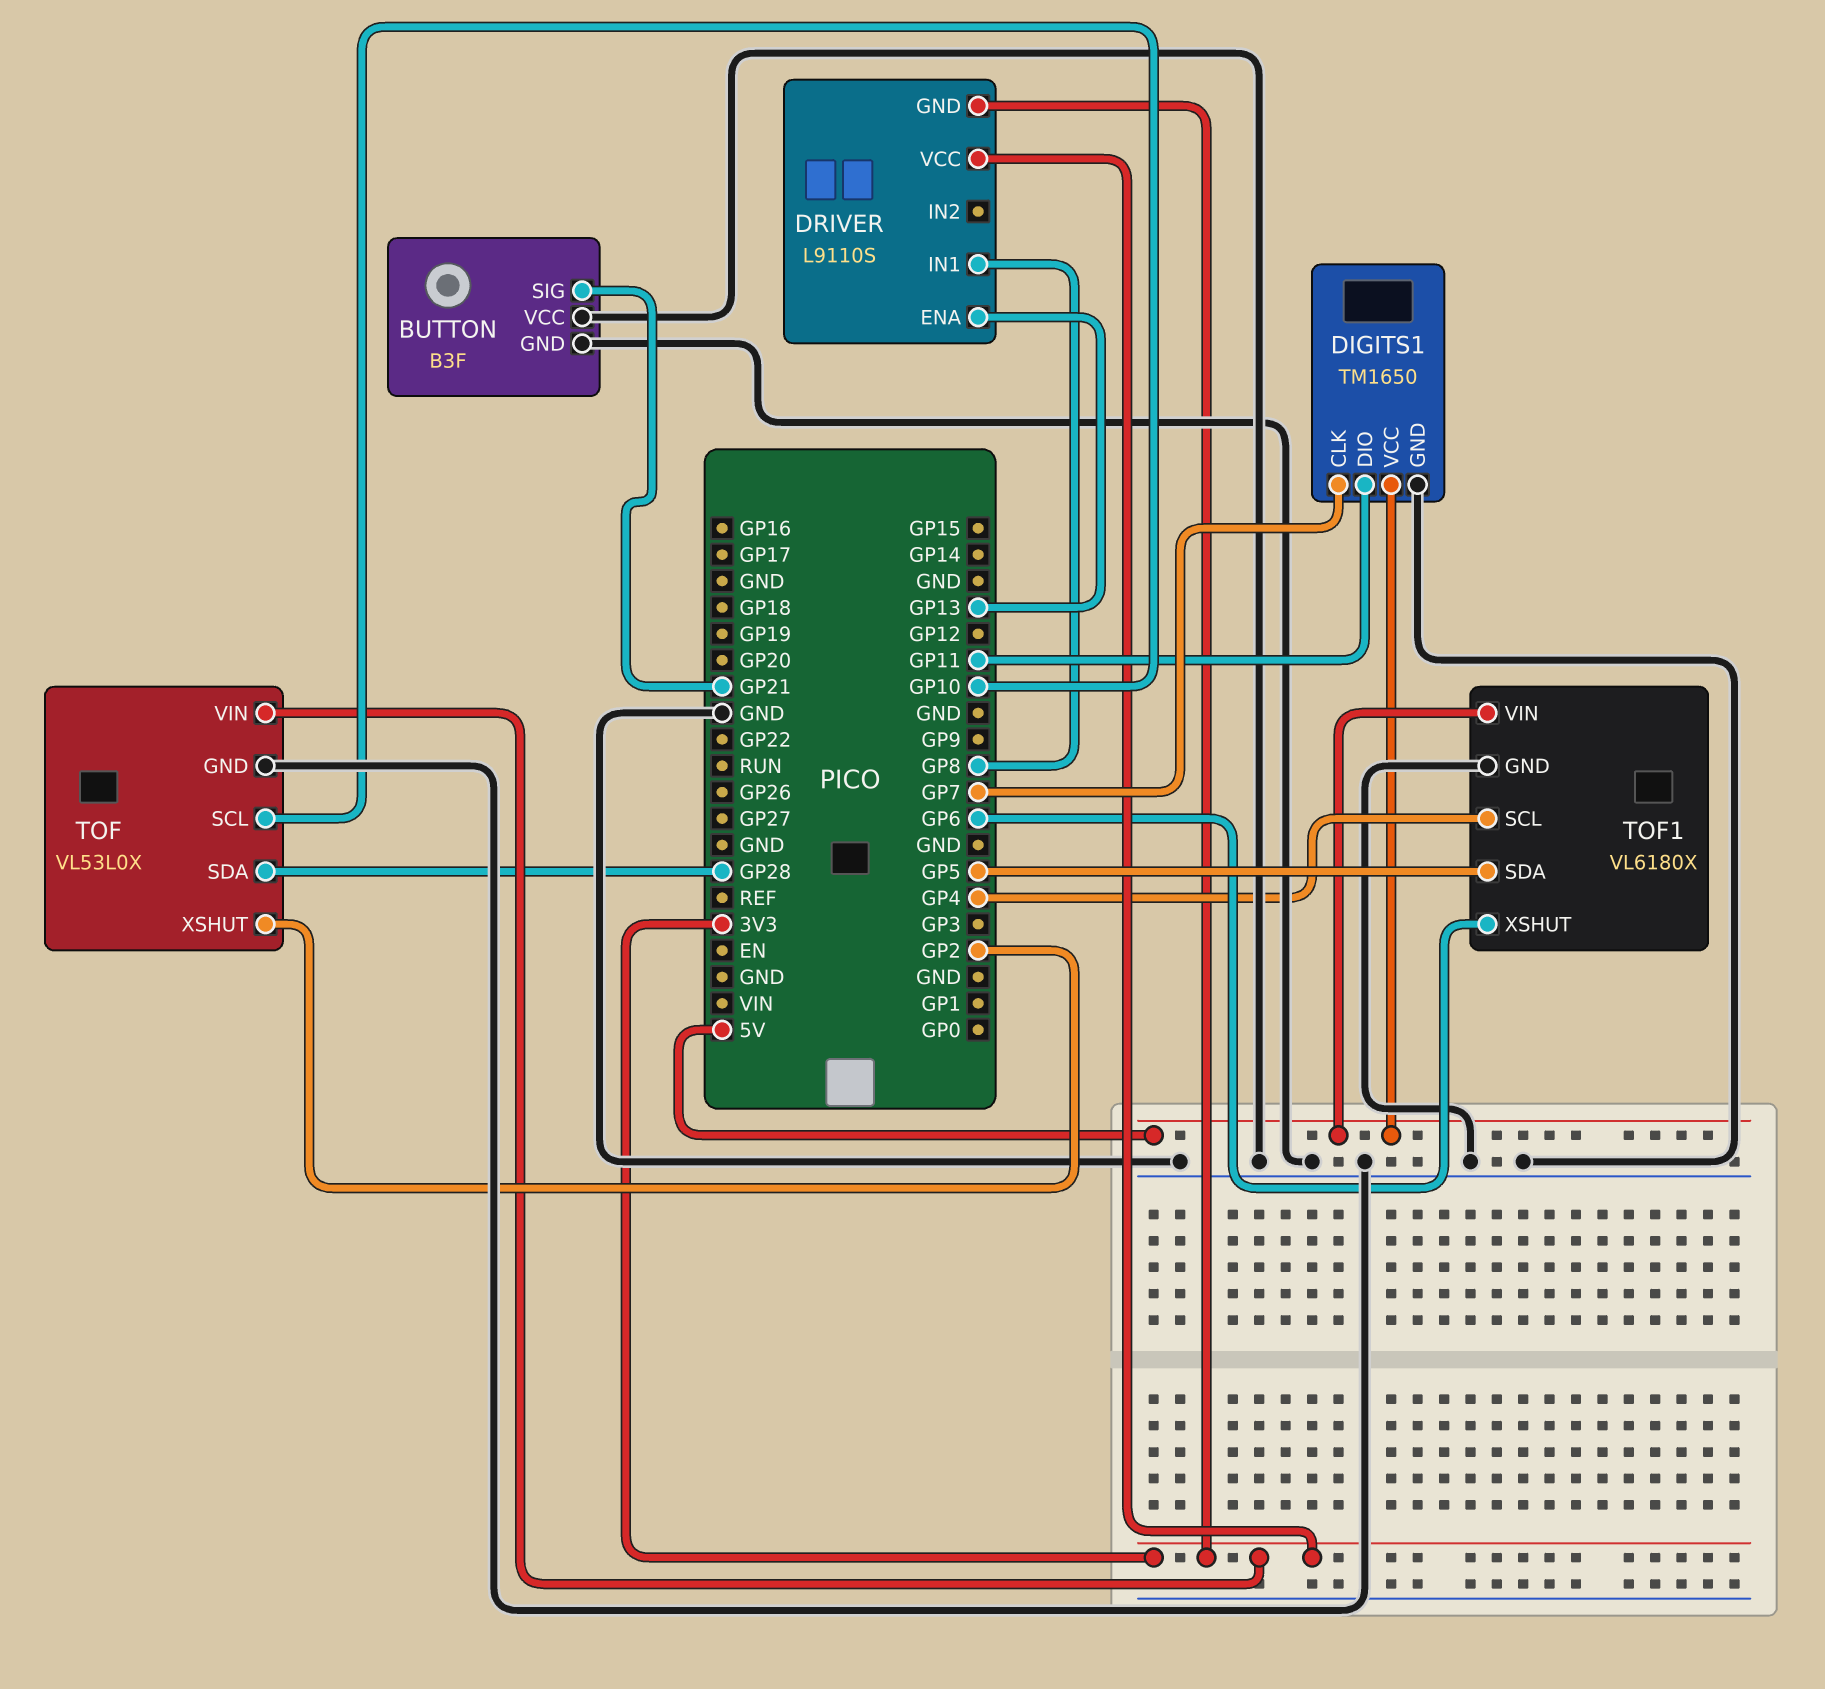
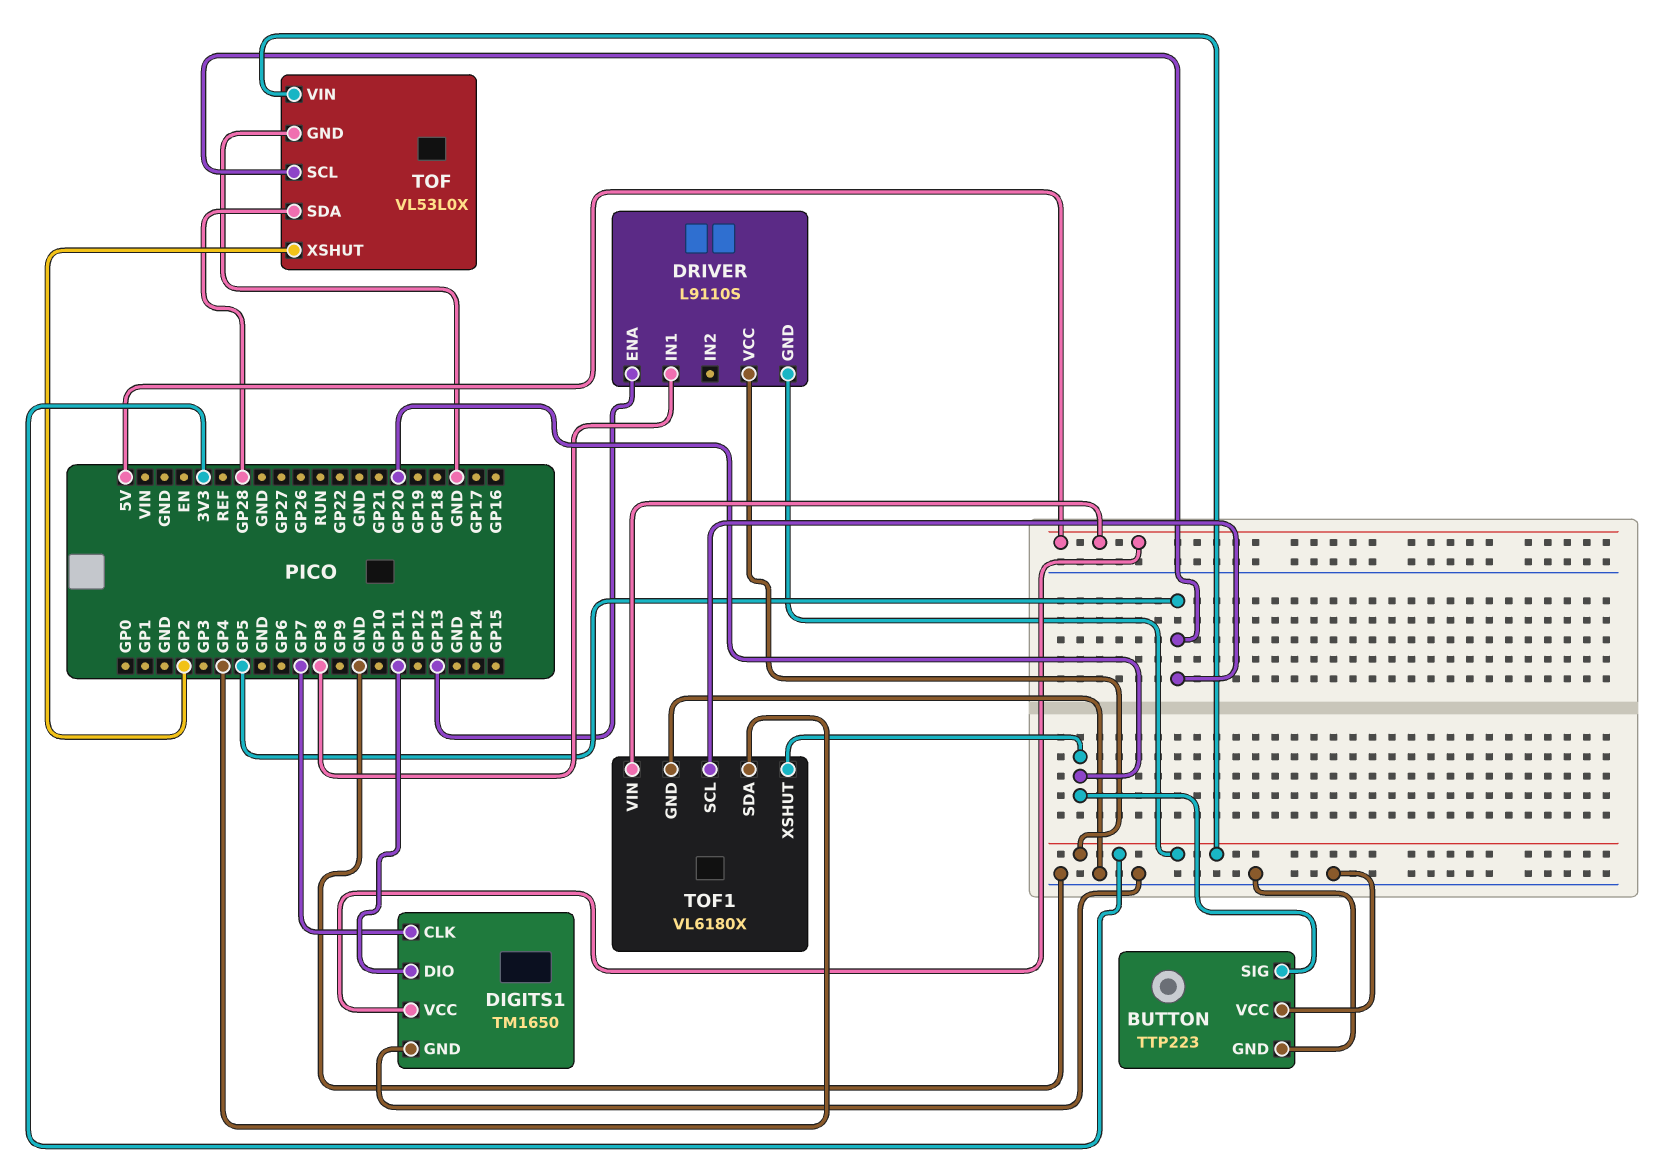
BUTTON: B3F -> TTP223
BUTTON pin SIG: GP21 -> GP20
TOF pin SCL: GP10 -> GP5
TOF1 pin SCL: GP4 -> GP5
TOF1 pin SDA: GP5 -> GP4
TOF1 pin XSHUT: GP6 -> GP20

